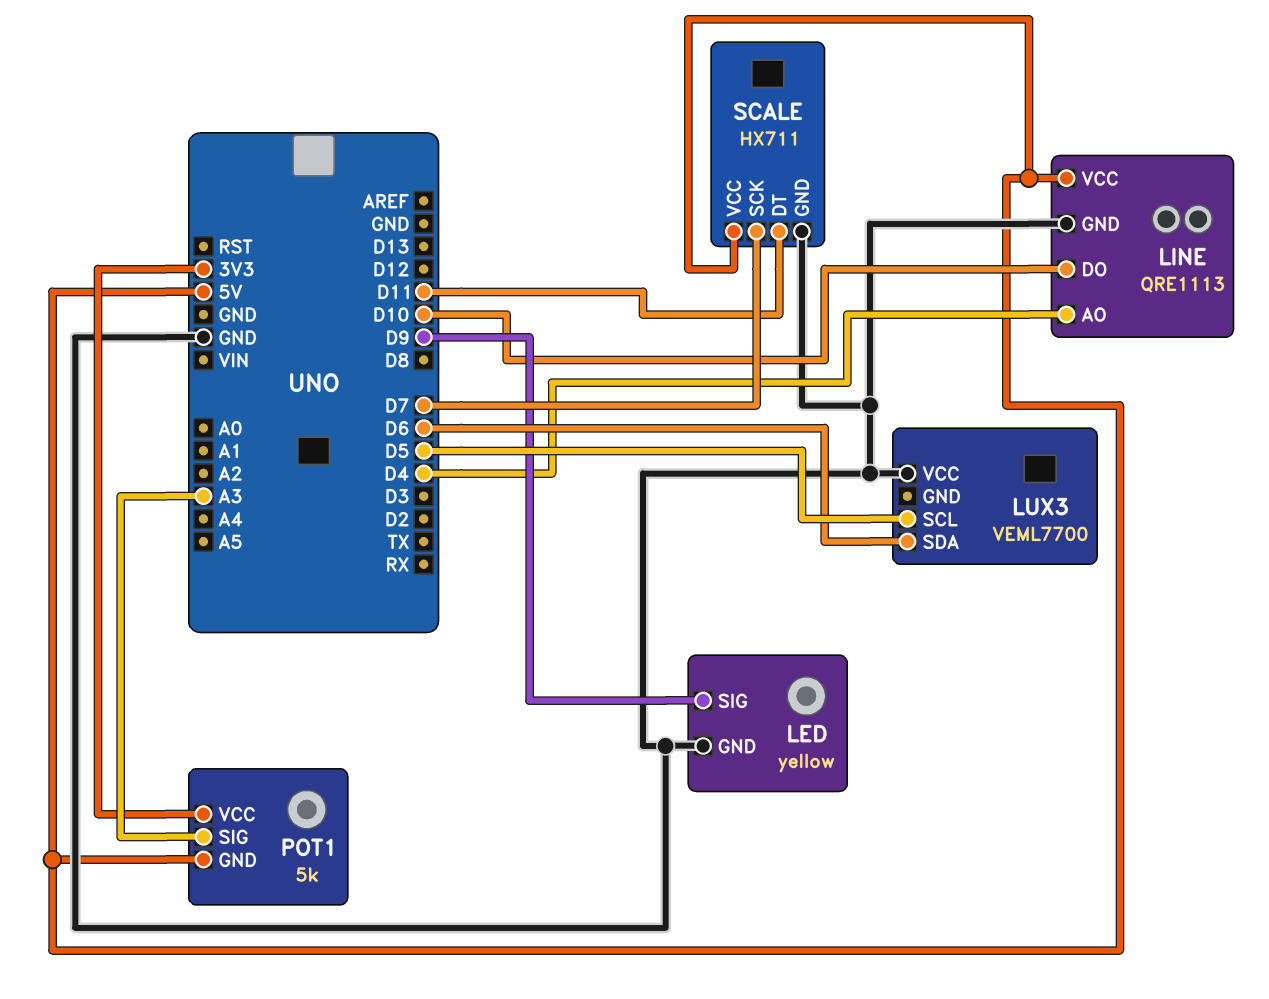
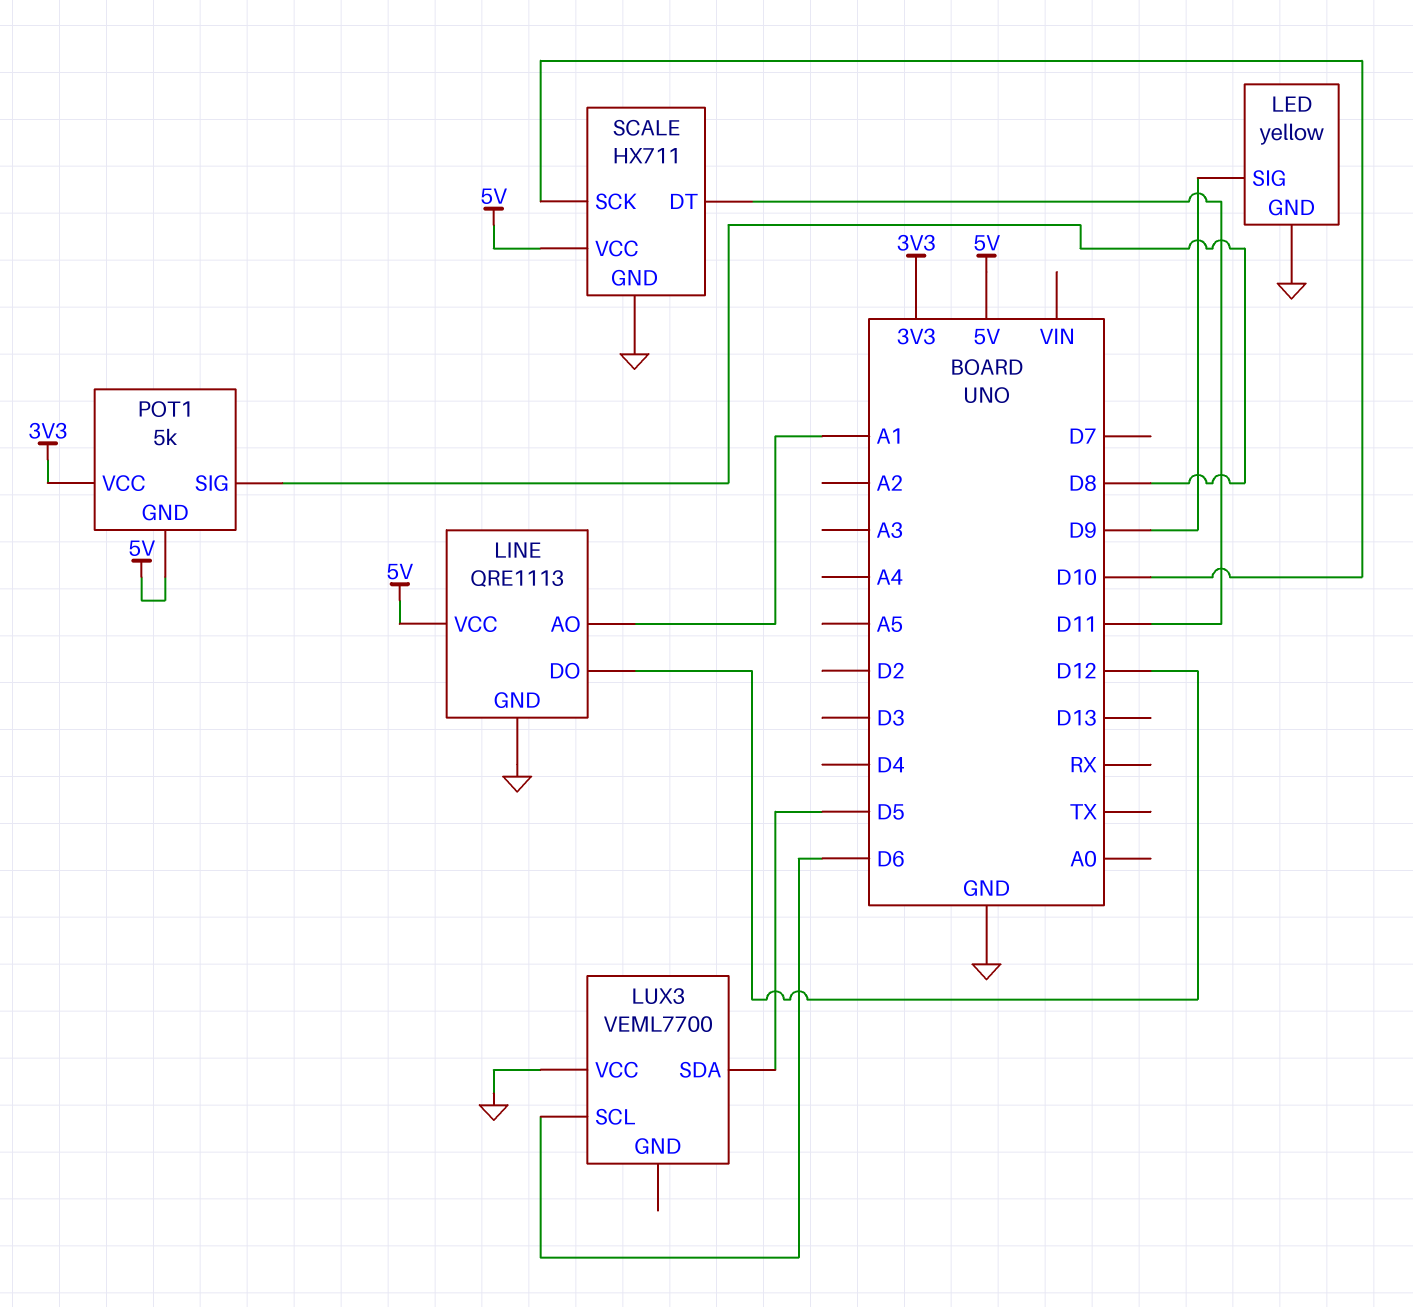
LINE pin AO: D4 -> A1
LINE pin DO: D10 -> D12
LUX3 pin SCL: D5 -> D6
LUX3 pin SDA: D6 -> D5
POT1 pin SIG: A3 -> D8
SCALE pin SCK: D7 -> D10

